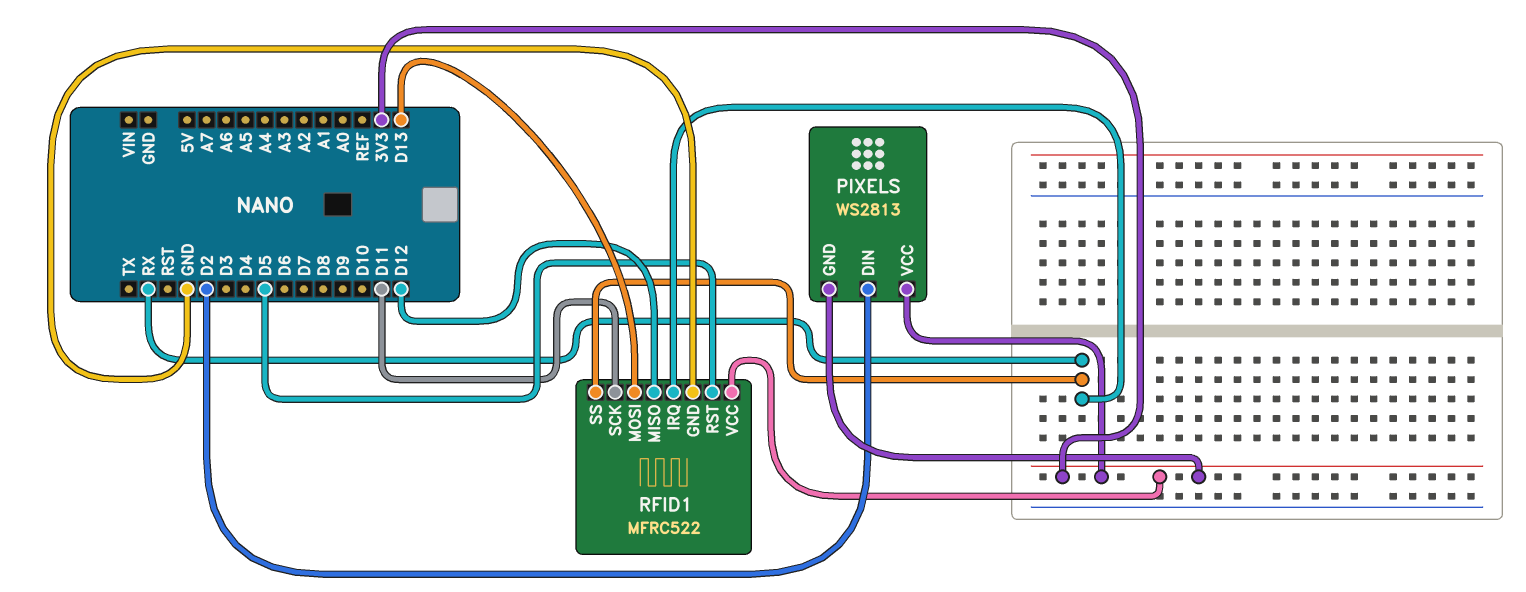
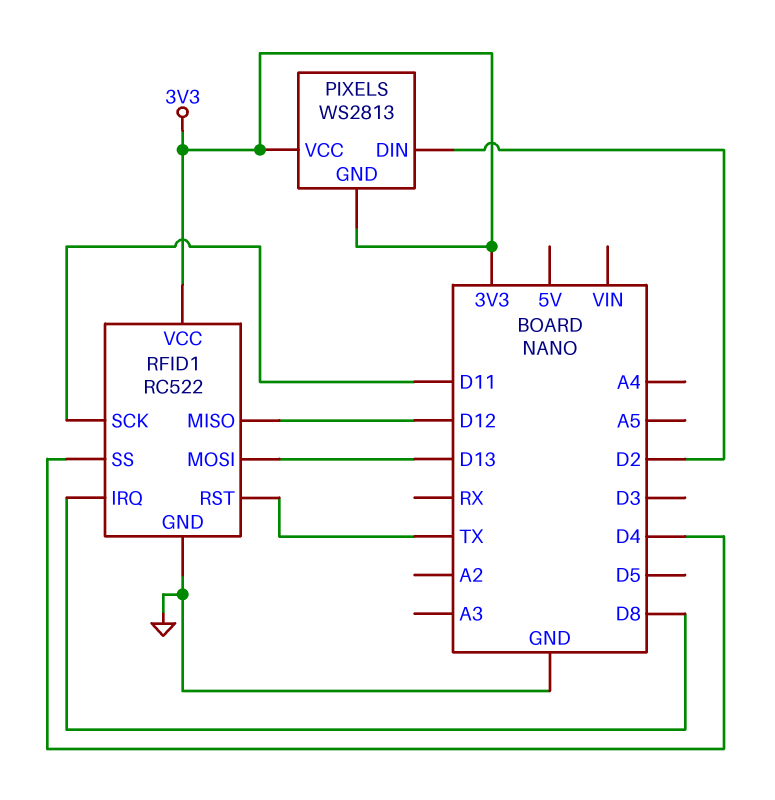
RFID1: MFRC522 -> RC522
RFID1 pin IRQ: RX -> D8
RFID1 pin RST: D5 -> TX
RFID1 pin SS: RX -> D4

